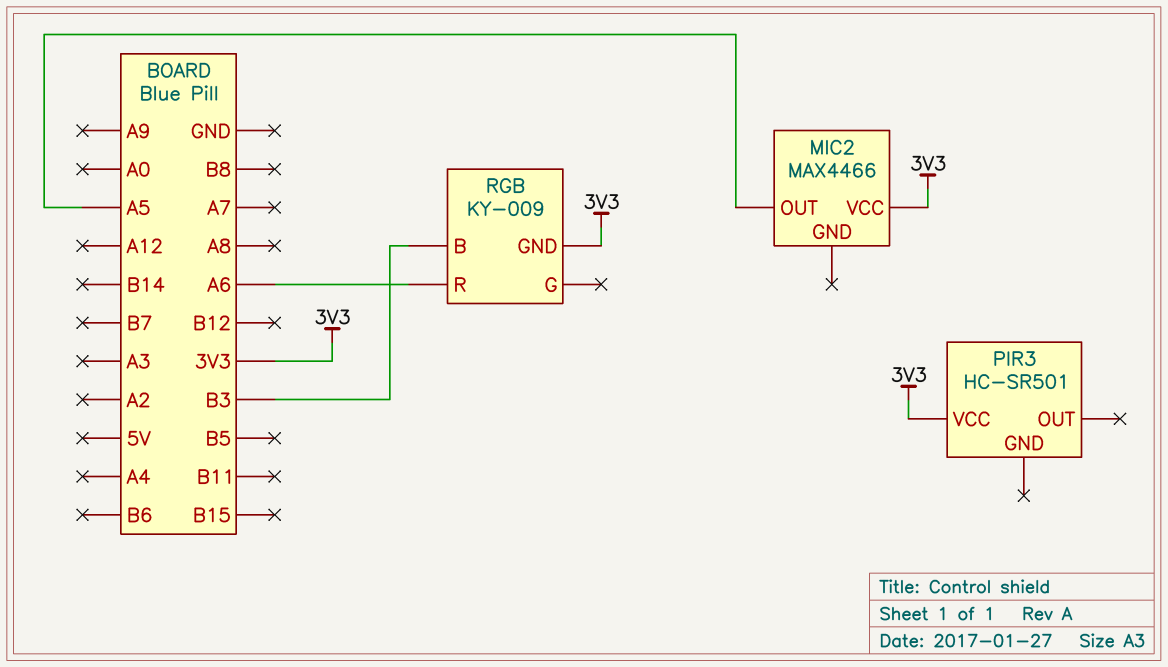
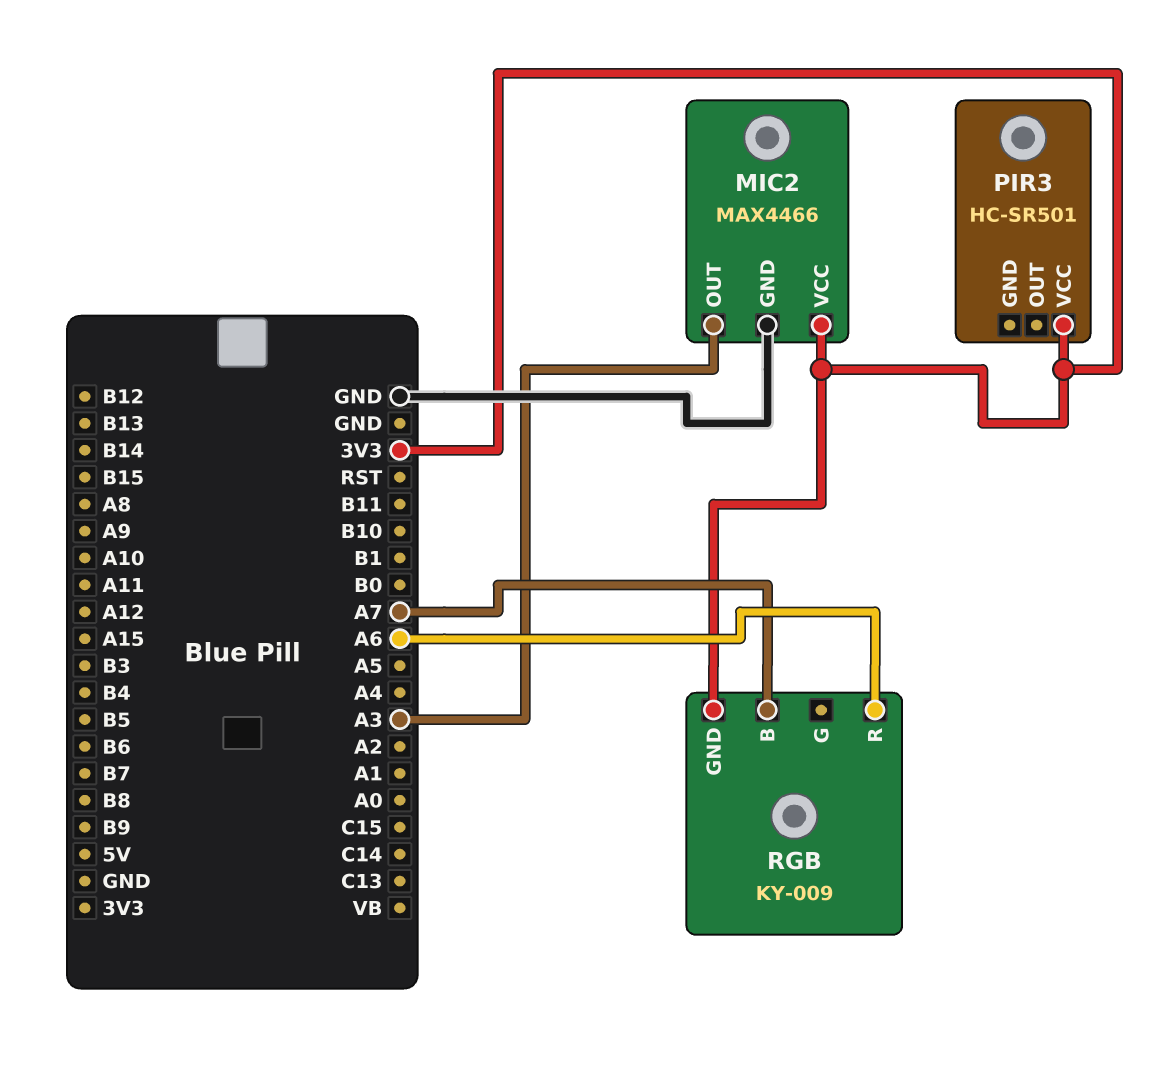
MIC2 pin GND: none -> GND
MIC2 pin OUT: A5 -> A3
RGB pin B: B3 -> A7

